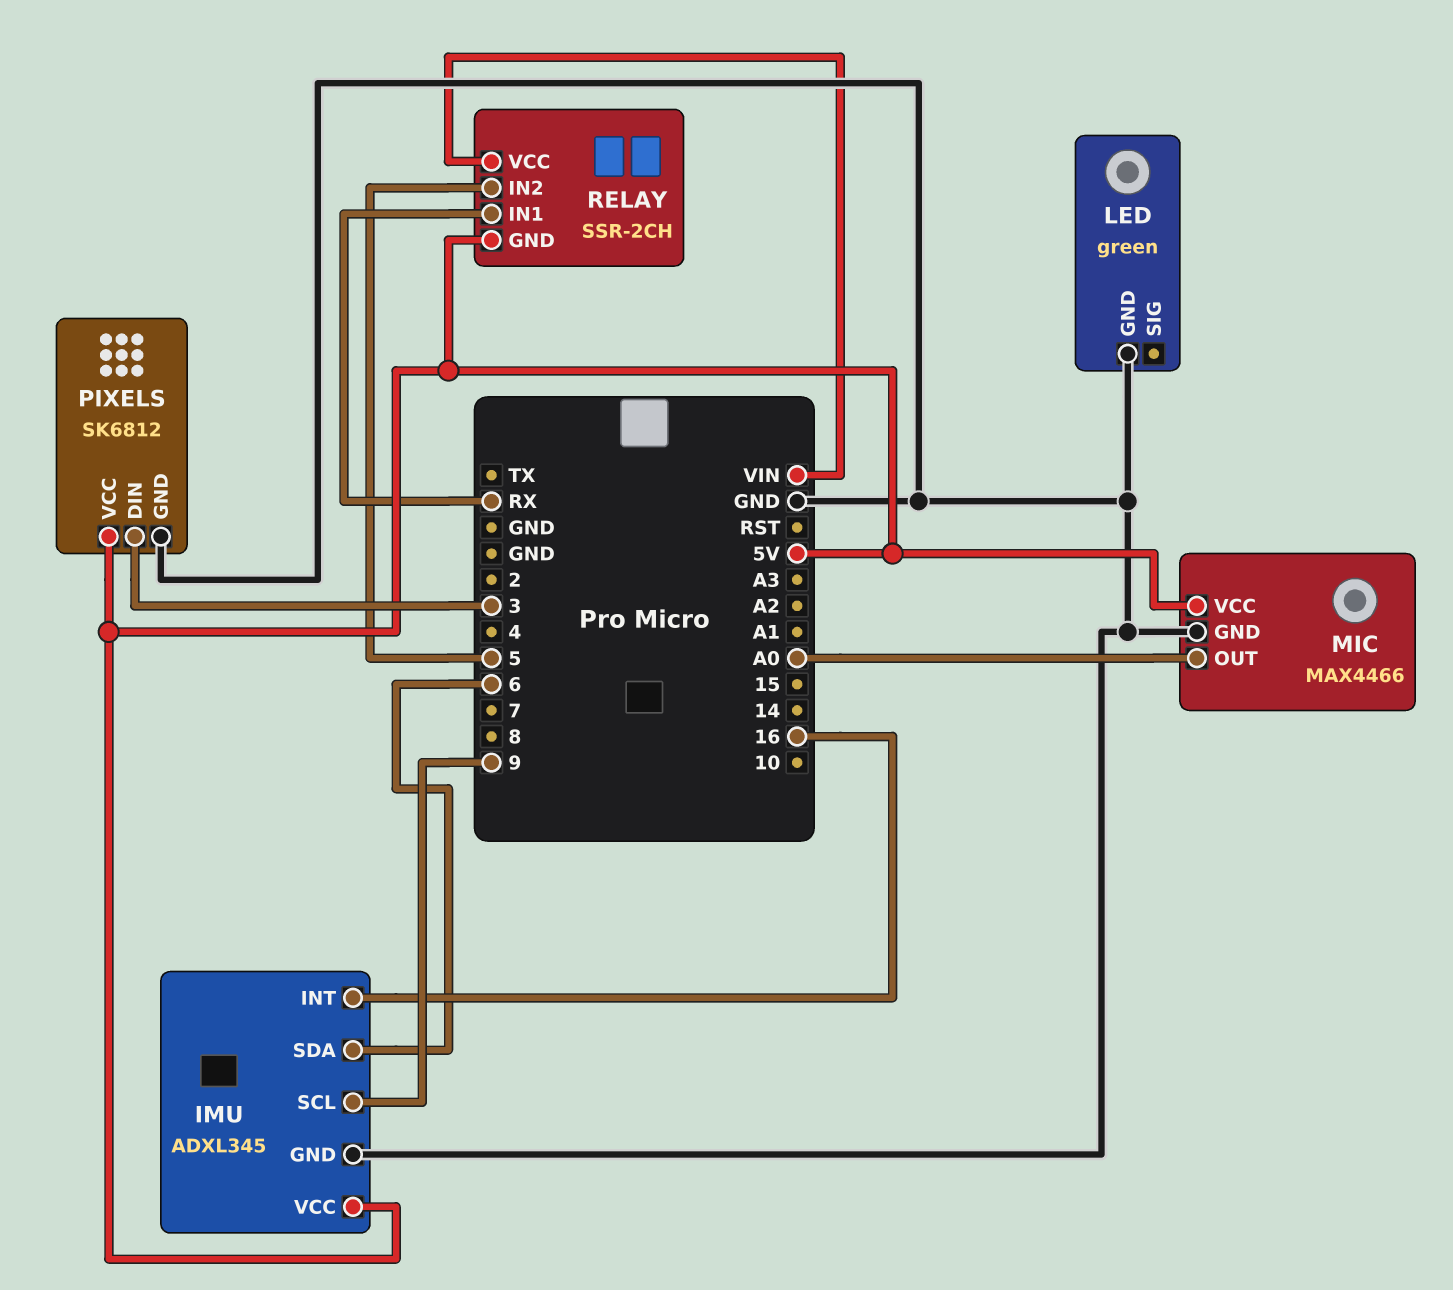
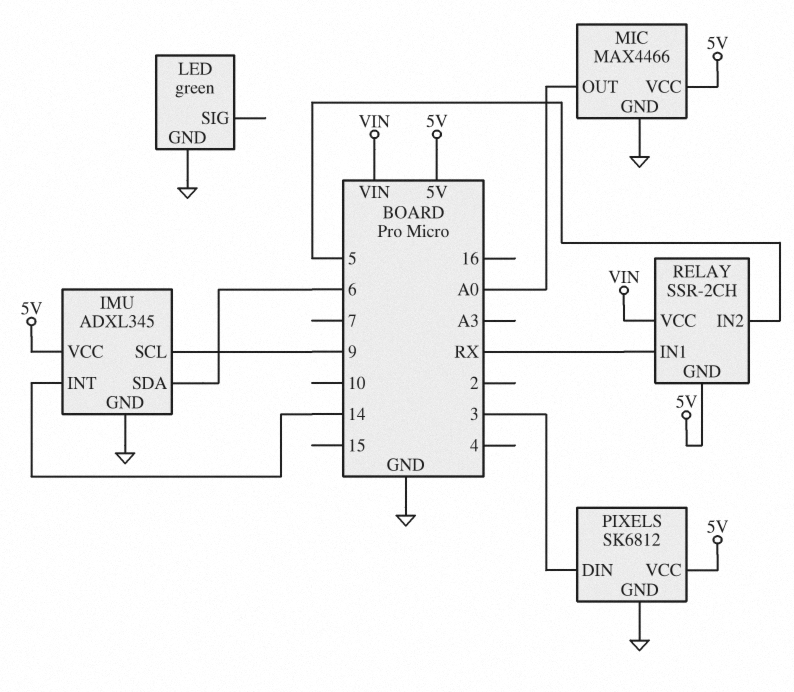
IMU pin INT: 16 -> 14

